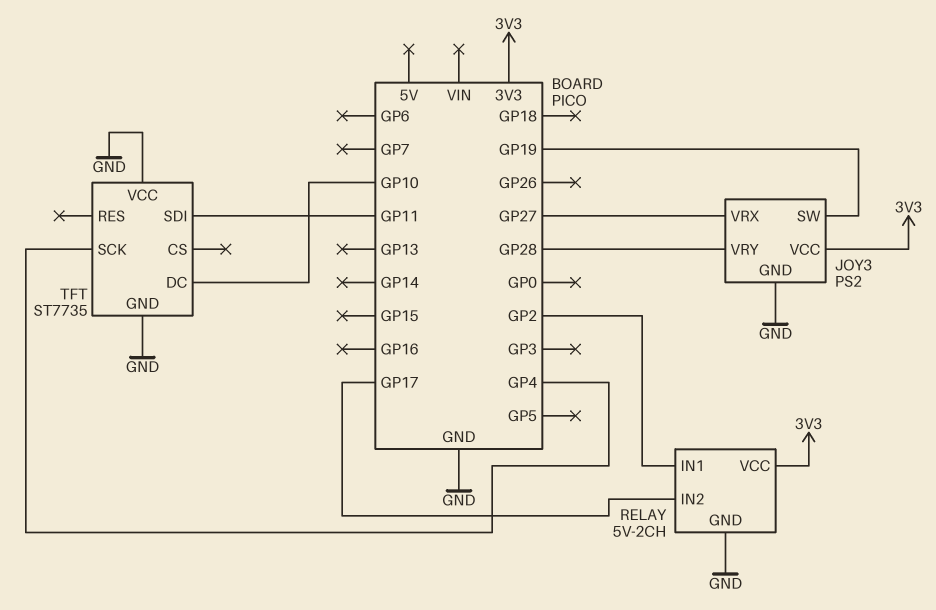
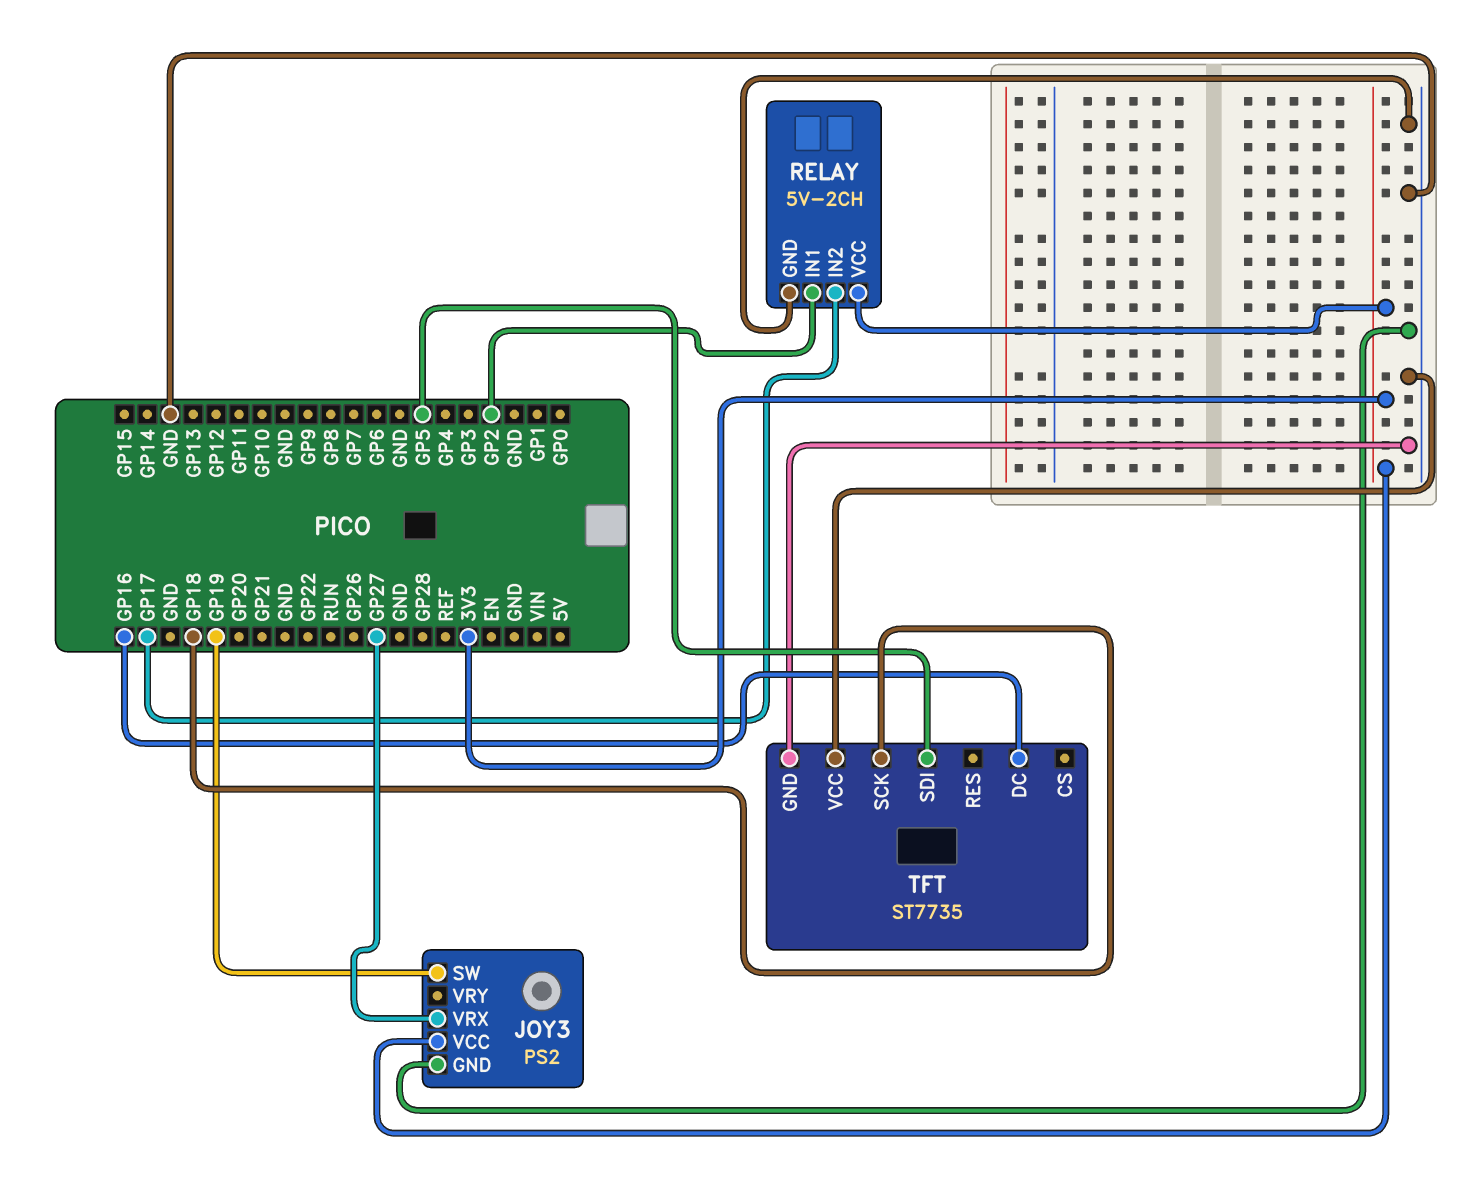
JOY3 pin VRY: GP28 -> none
TFT pin DC: GP10 -> GP16
TFT pin SCK: GP4 -> GP18
TFT pin SDI: GP11 -> GP5

